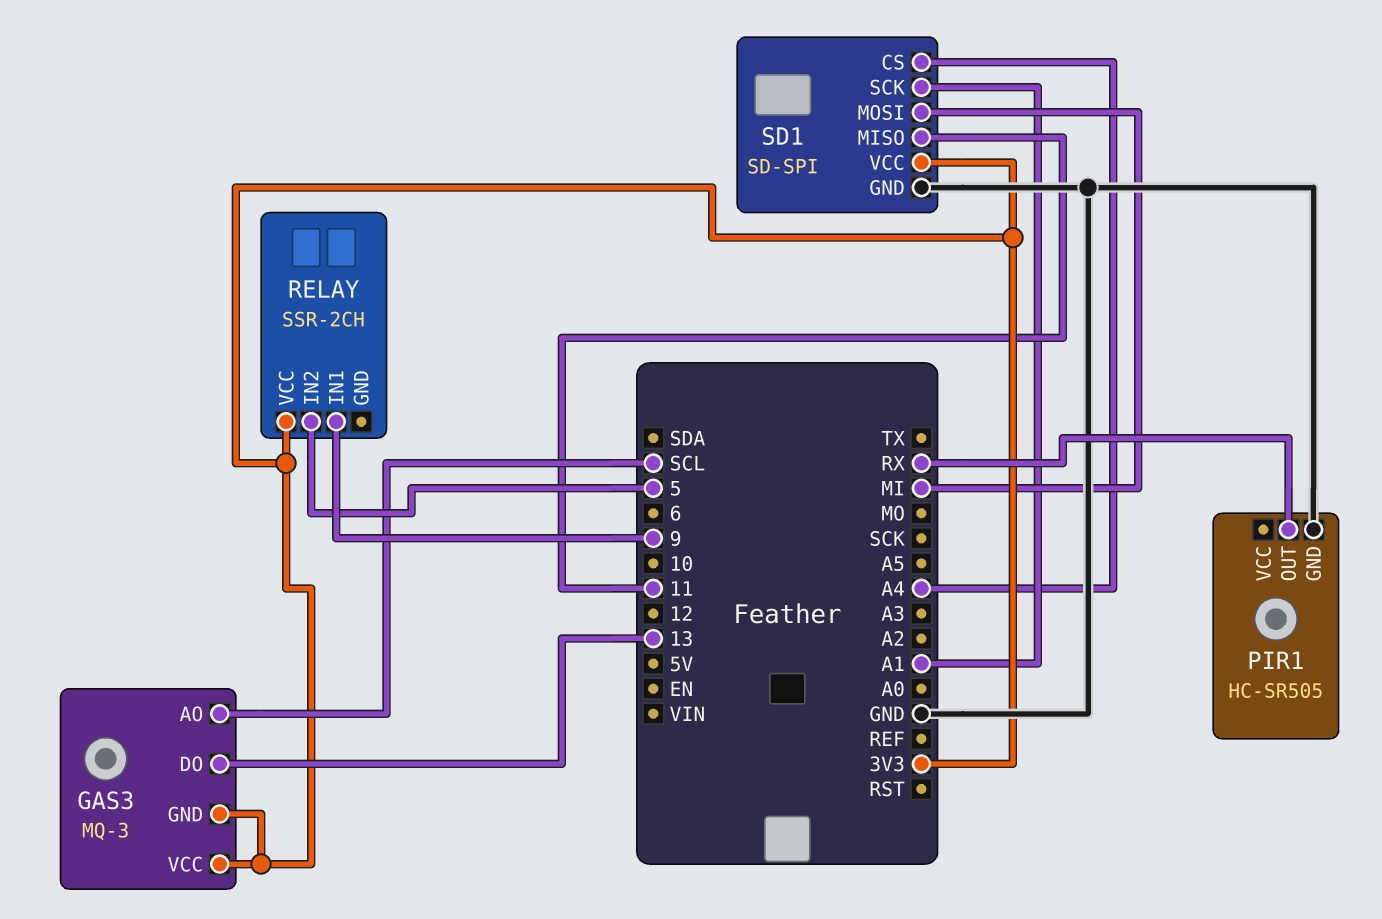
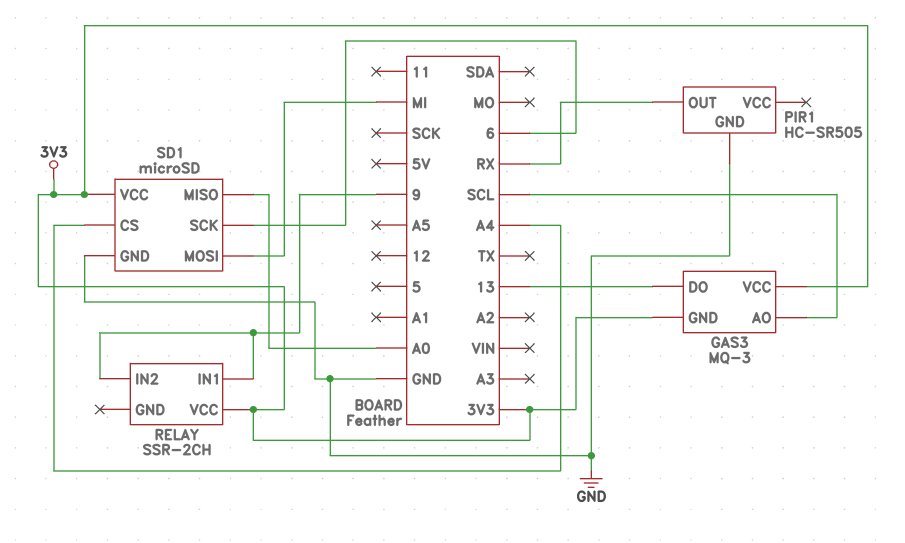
RELAY pin IN2: 5 -> 9
SD1: SD-SPI -> microSD
SD1 pin MISO: 11 -> A0
SD1 pin SCK: A1 -> 6

